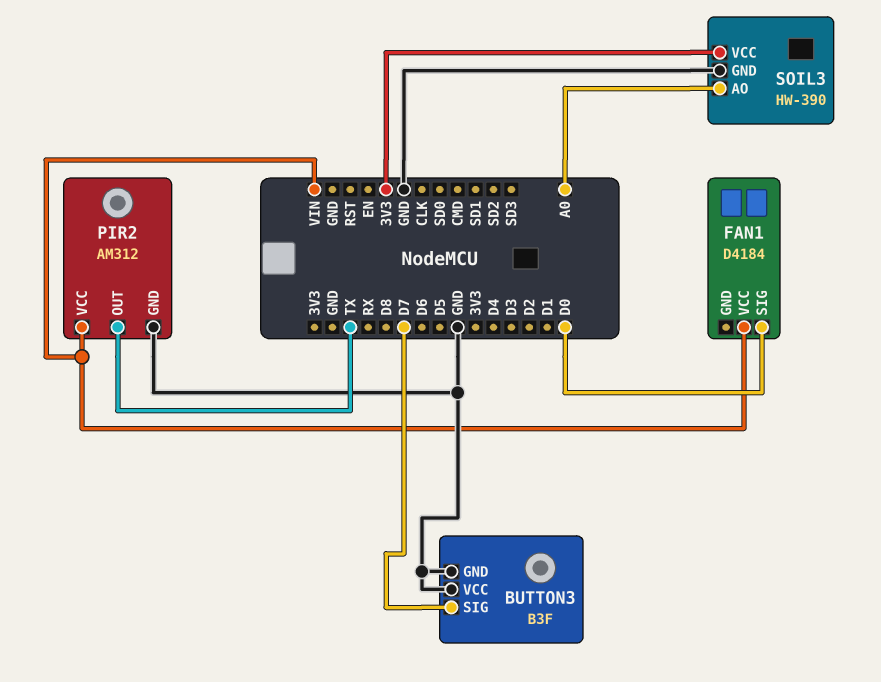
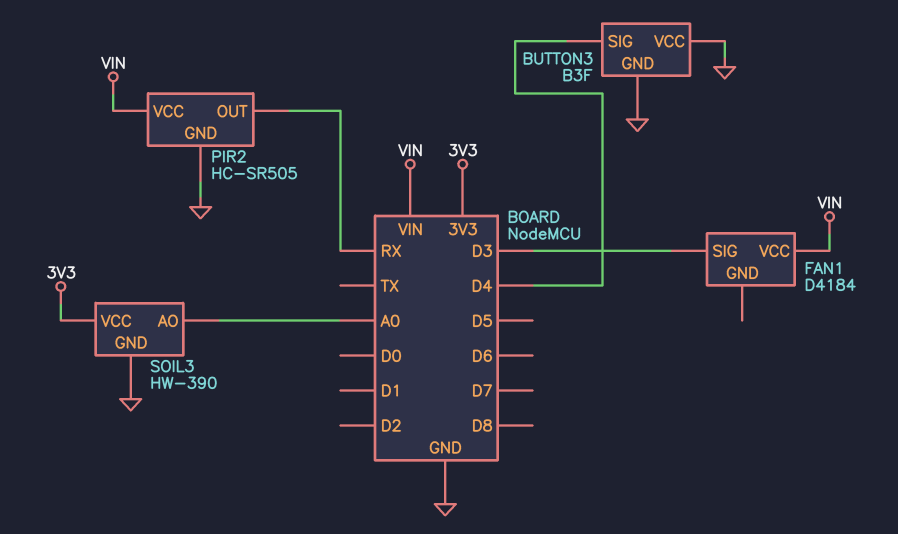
BUTTON3 pin SIG: D7 -> D4
FAN1 pin SIG: D0 -> D3
PIR2: AM312 -> HC-SR505
PIR2 pin OUT: TX -> RX

